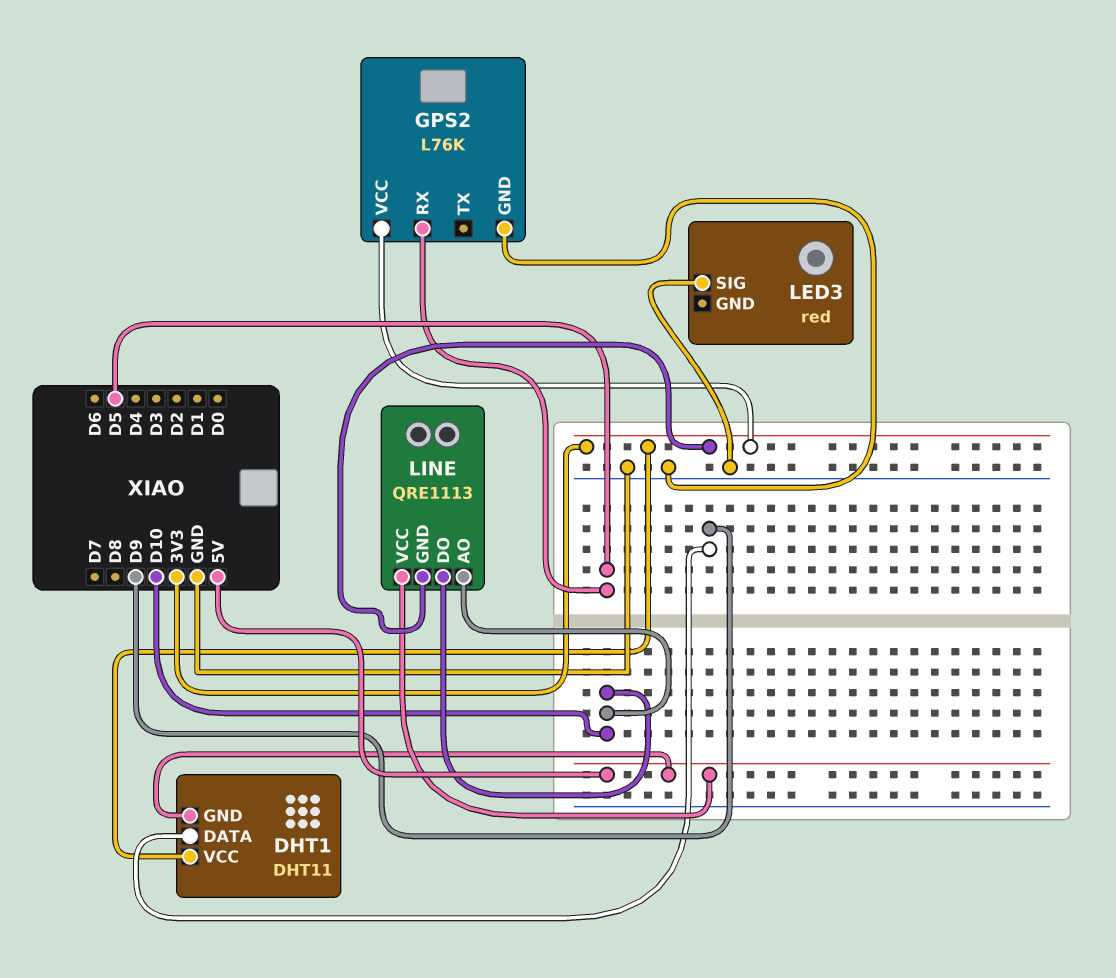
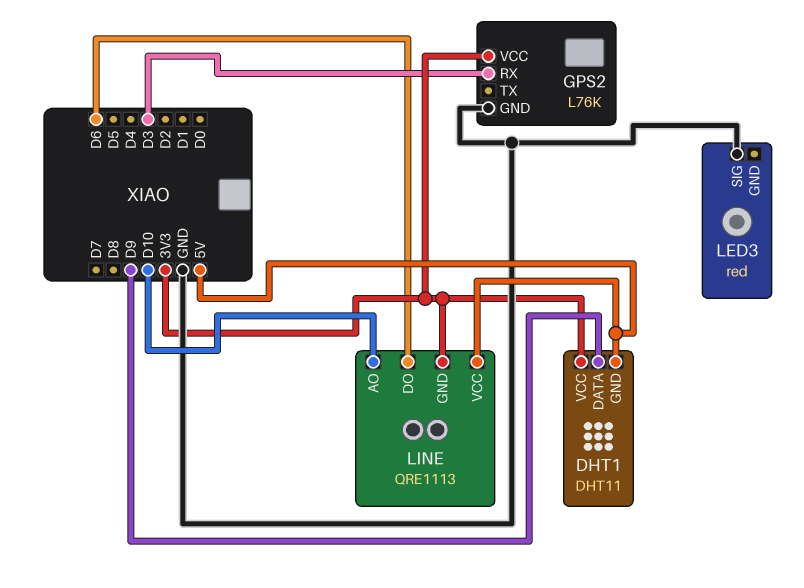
GPS2 pin RX: D5 -> D3
LINE pin DO: D10 -> D6

